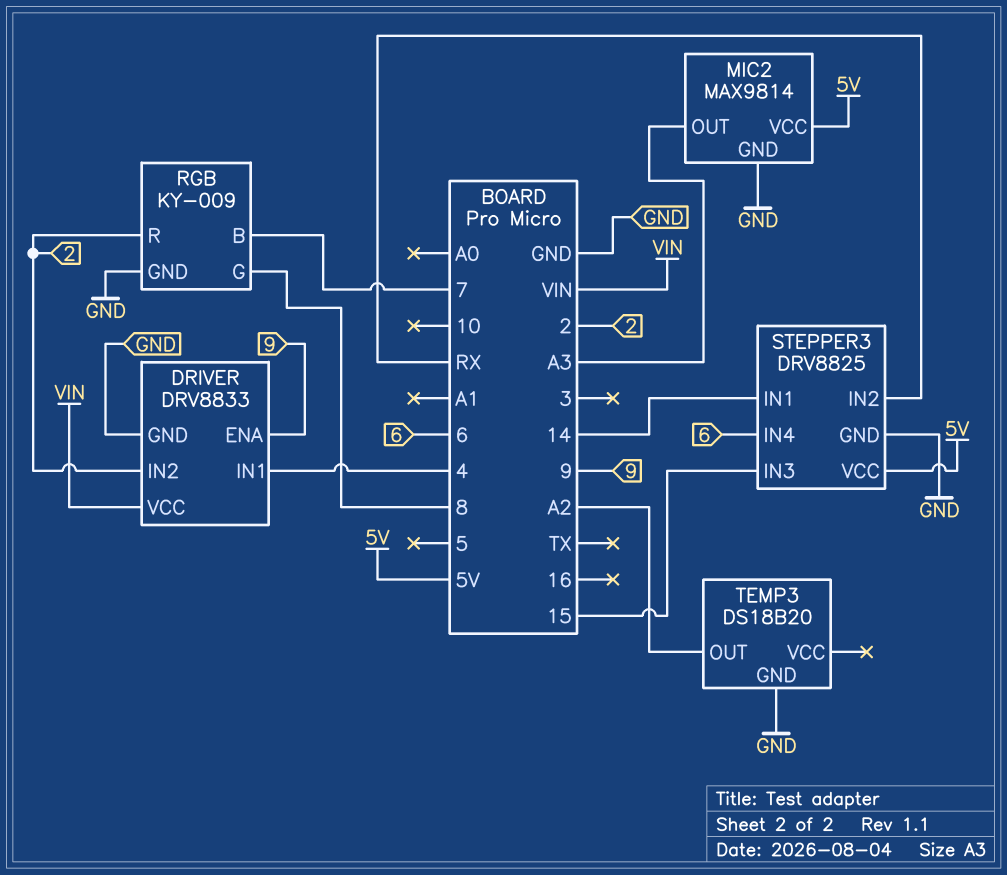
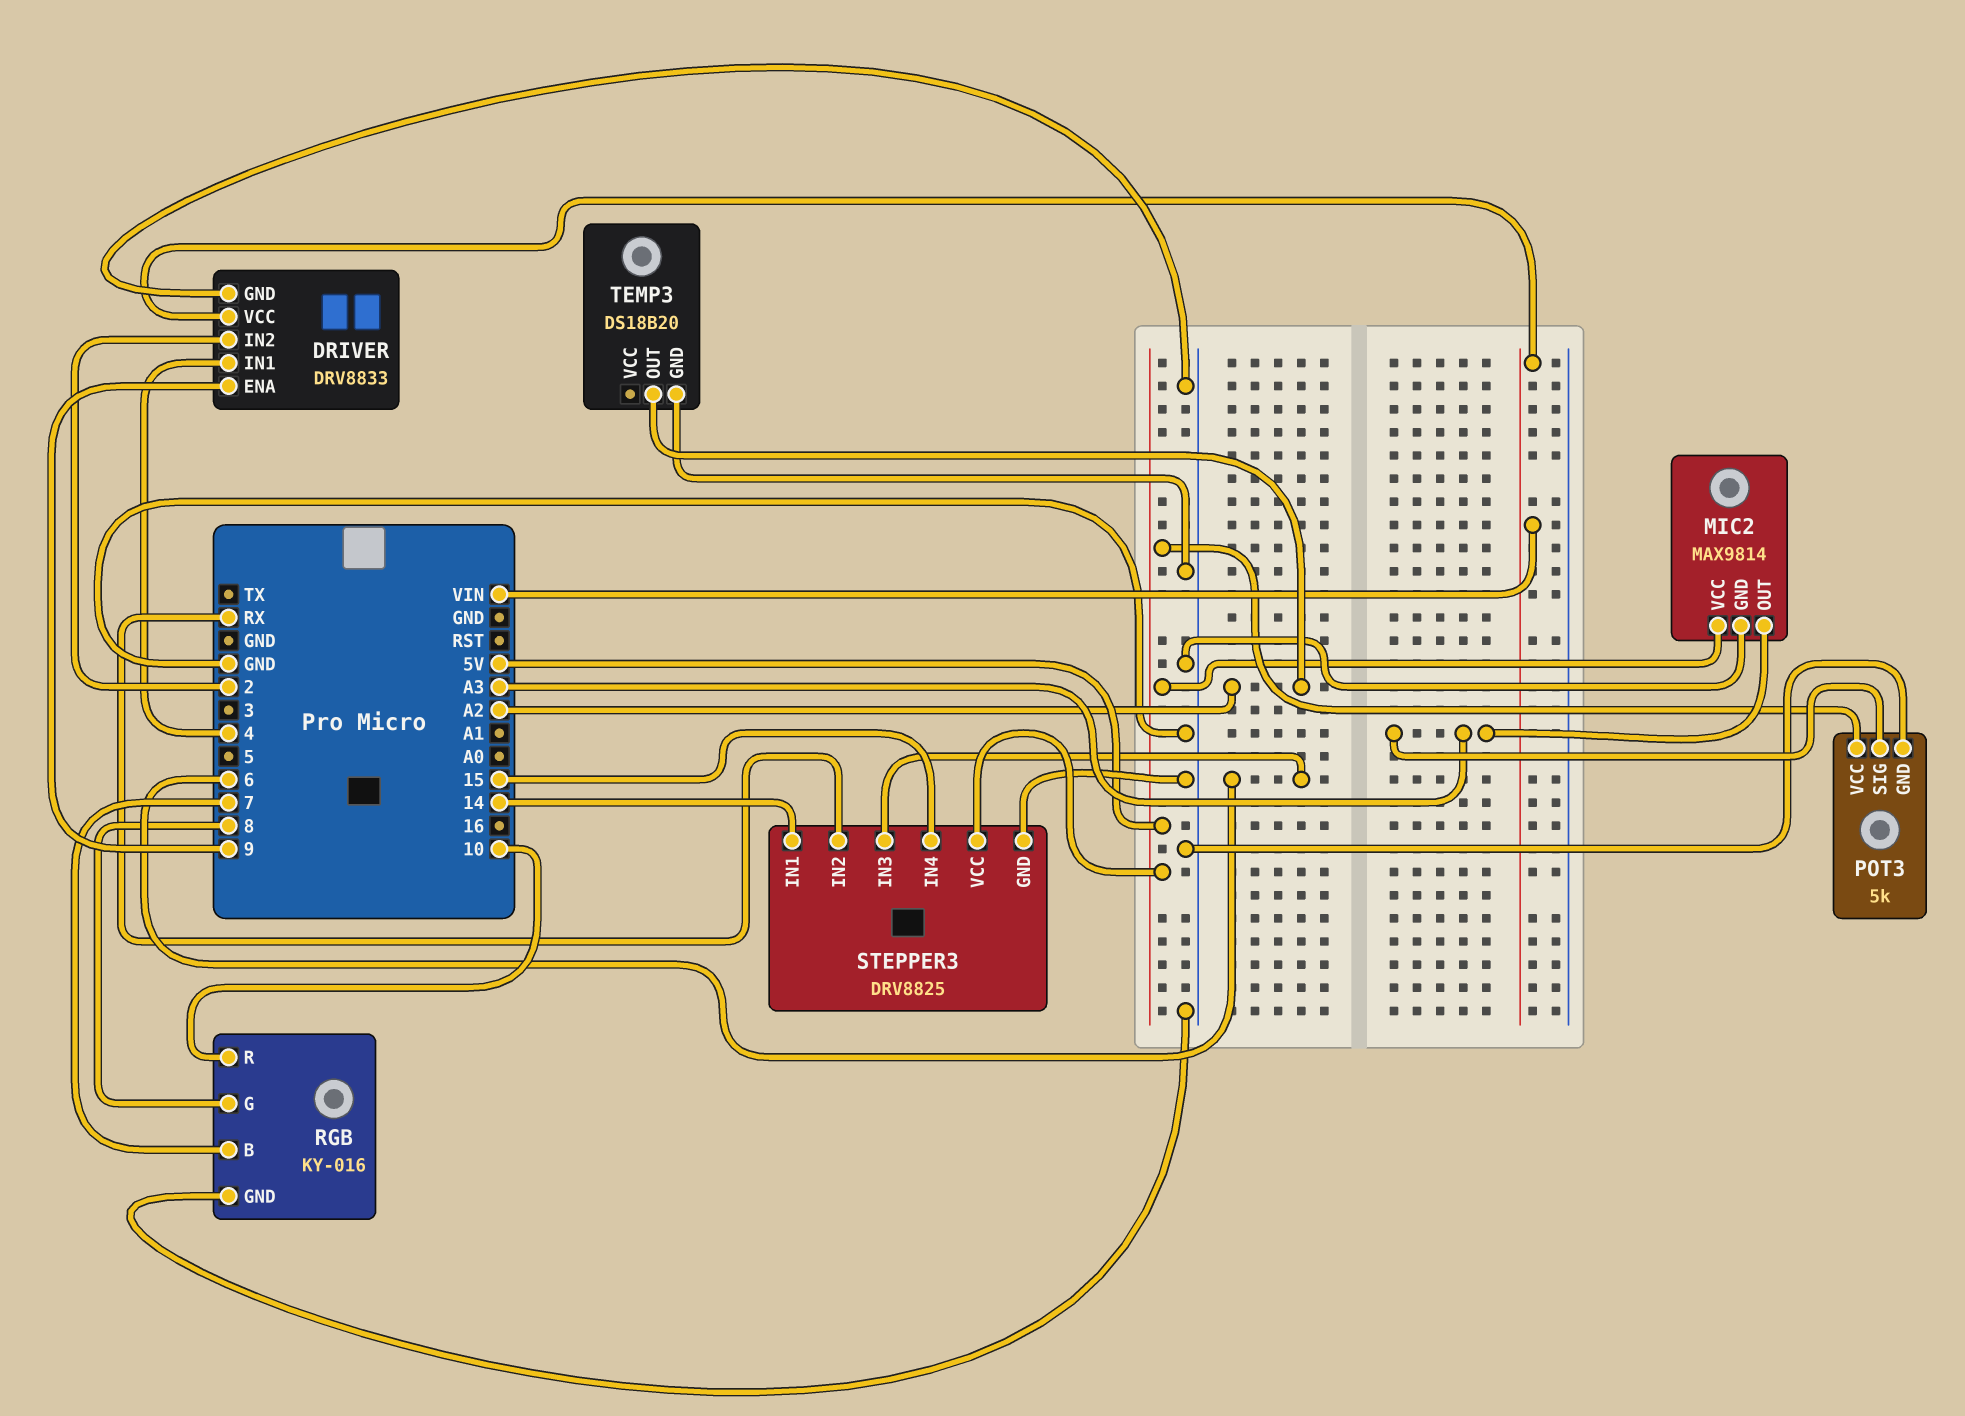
POT3: none -> 5k
POT3 pin GND: none -> GND
POT3 pin SIG: none -> A3
POT3 pin VCC: none -> 5V
RGB: KY-009 -> KY-016
RGB pin R: 2 -> 10
STEPPER3 pin IN3: 15 -> 6
STEPPER3 pin IN4: 6 -> 15

